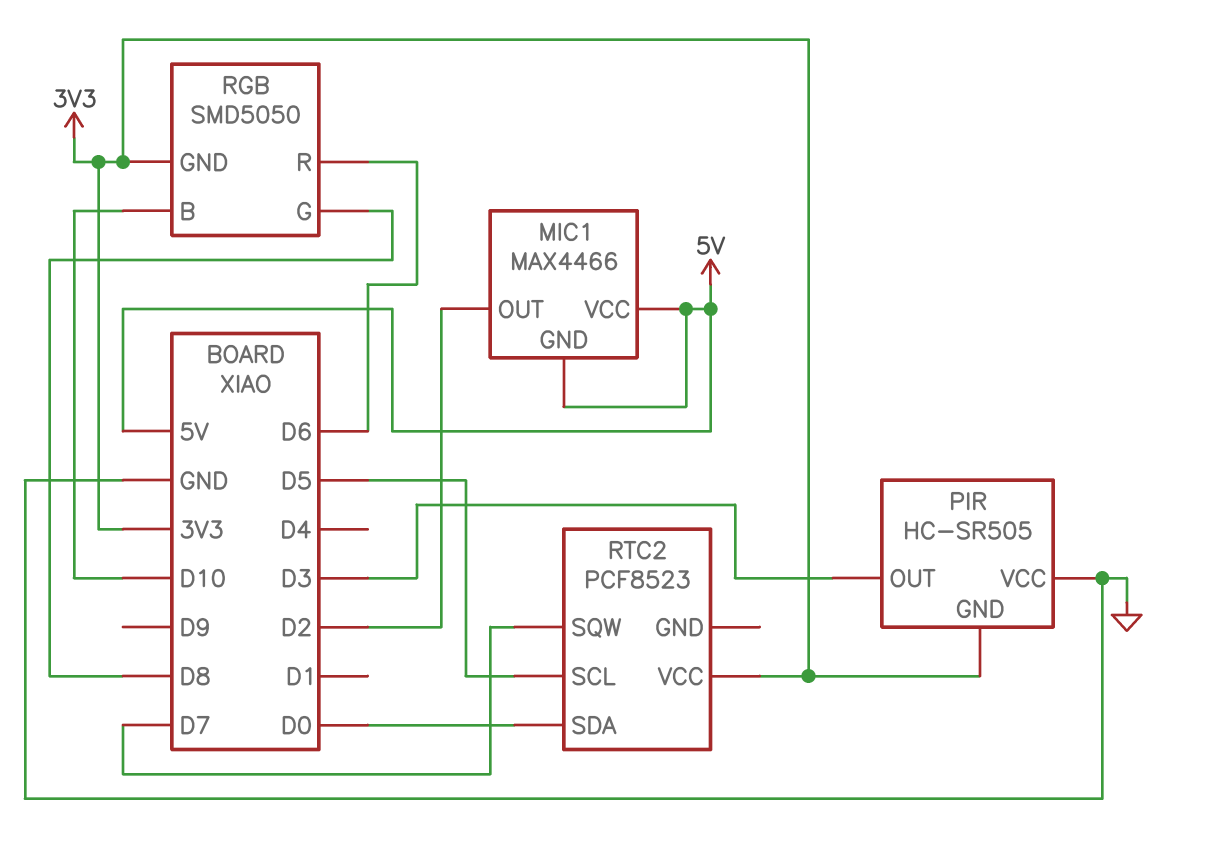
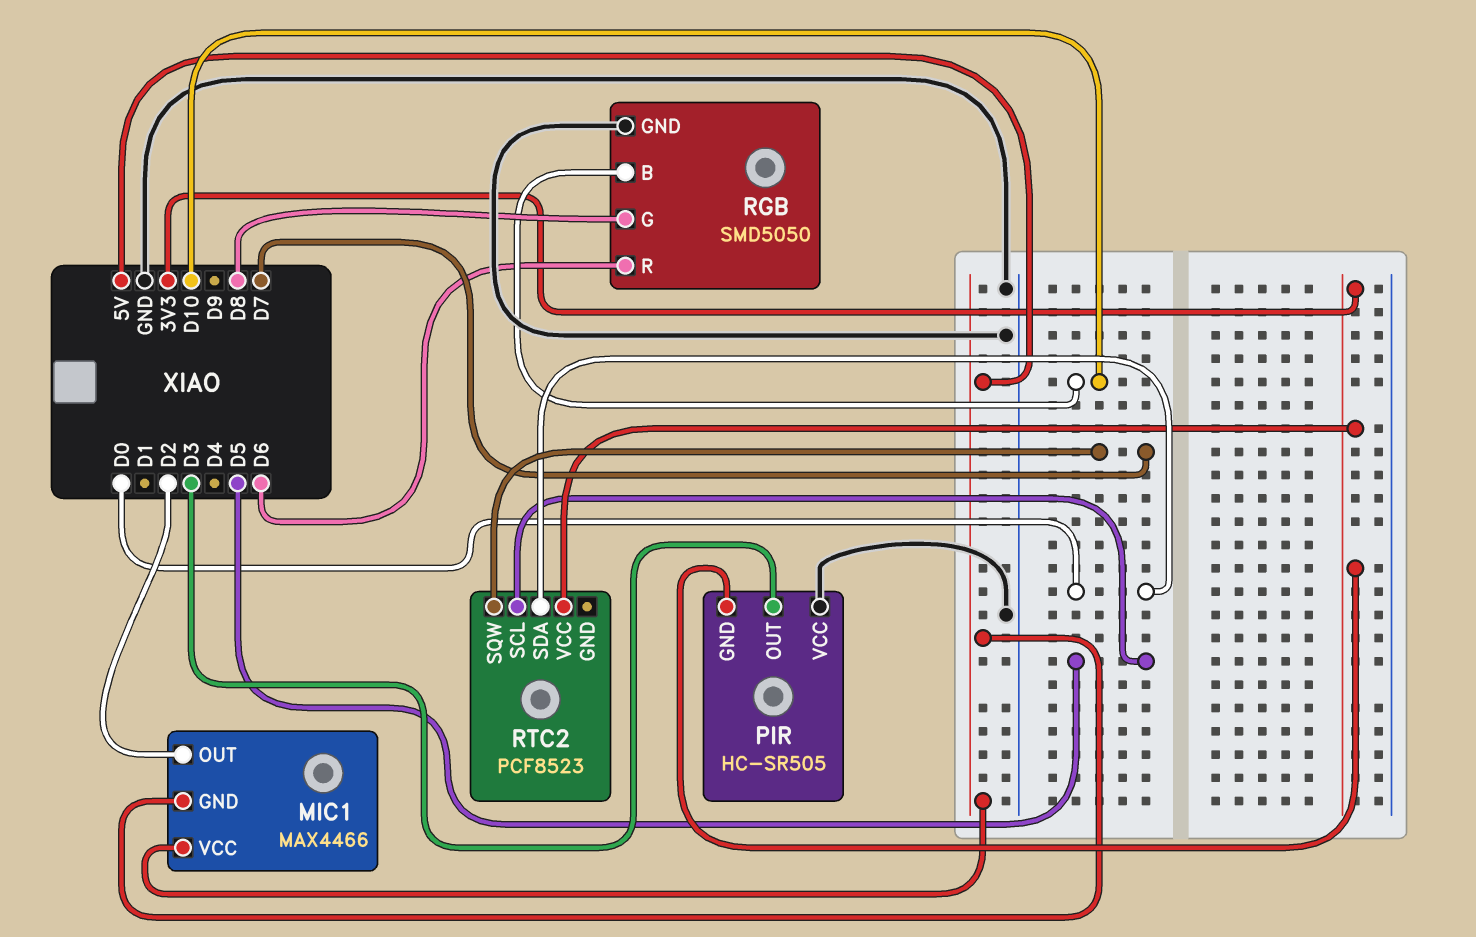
RGB pin GND: 3V3 -> GND

